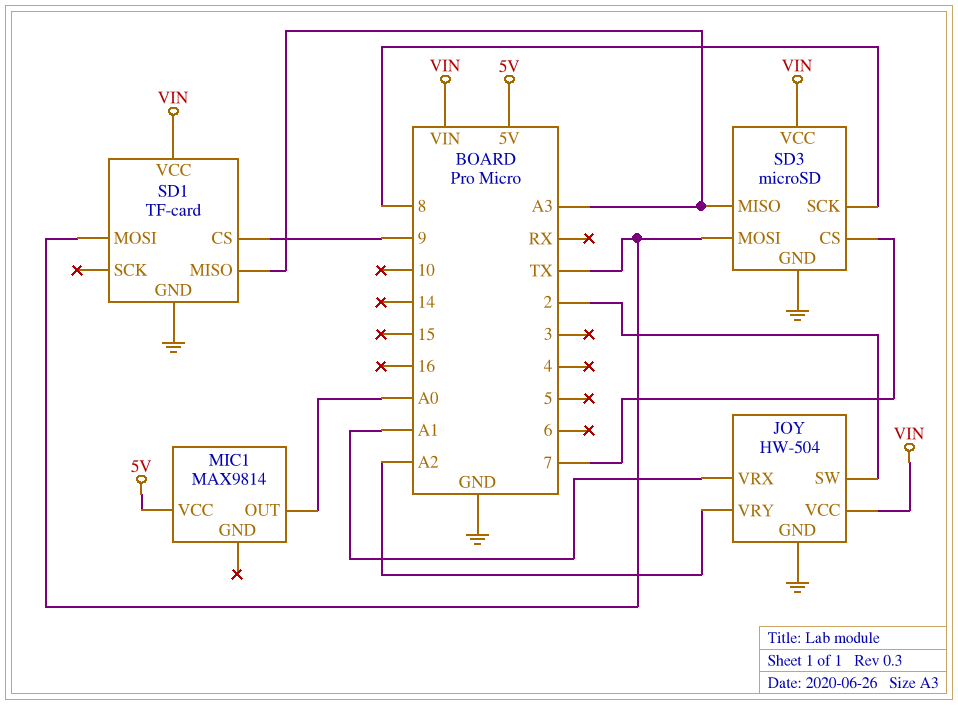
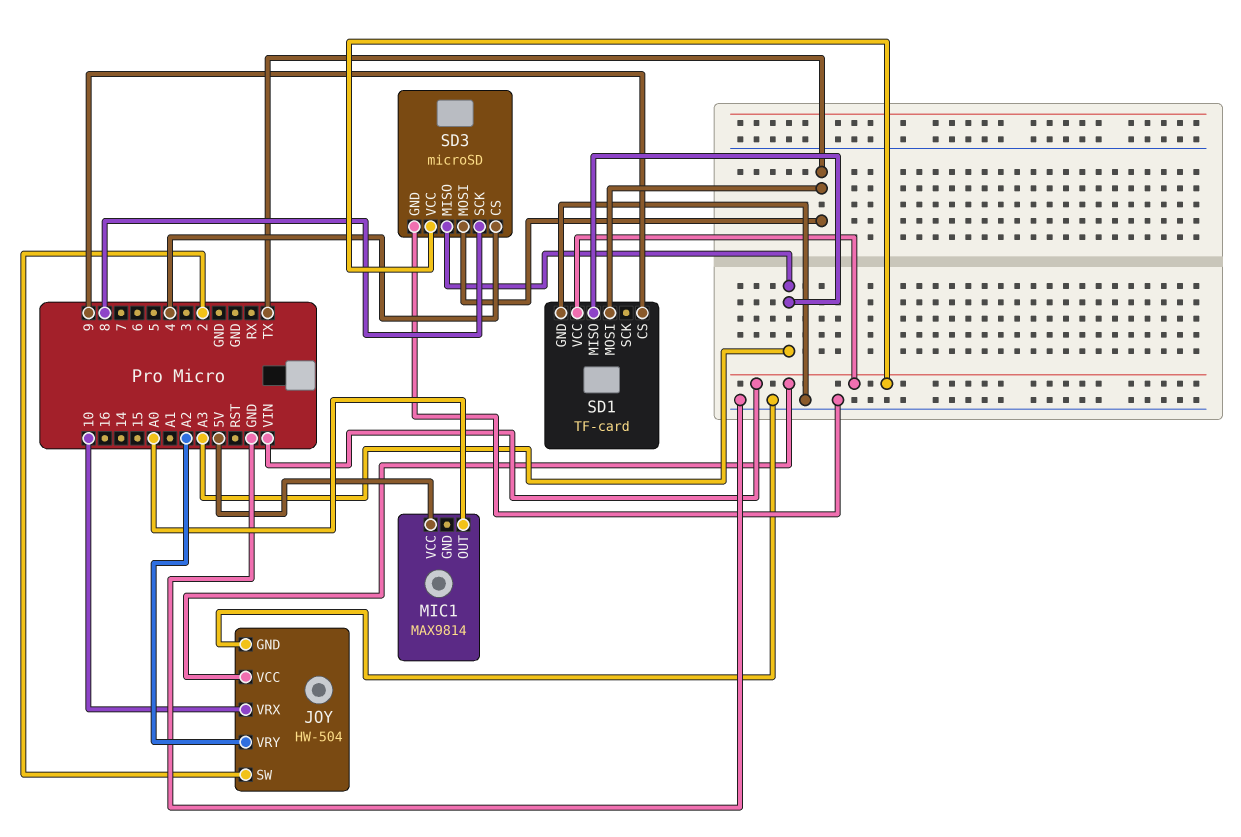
JOY pin VRX: A1 -> 10
SD3 pin CS: 7 -> 4

